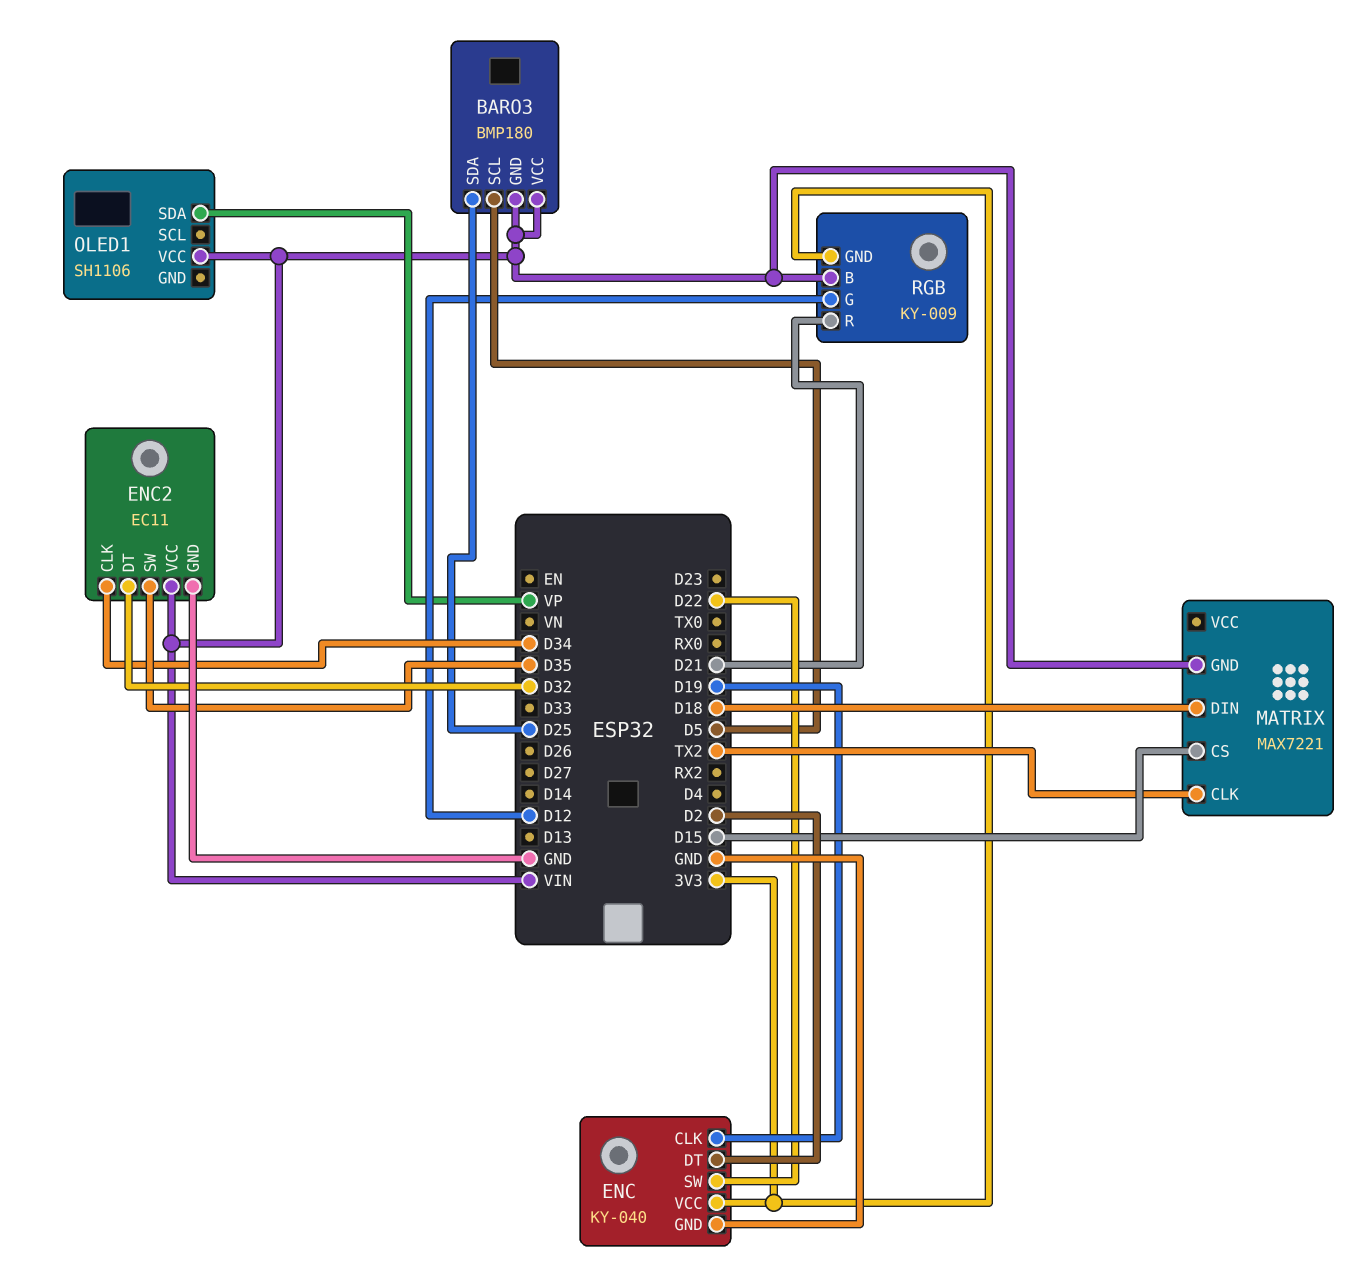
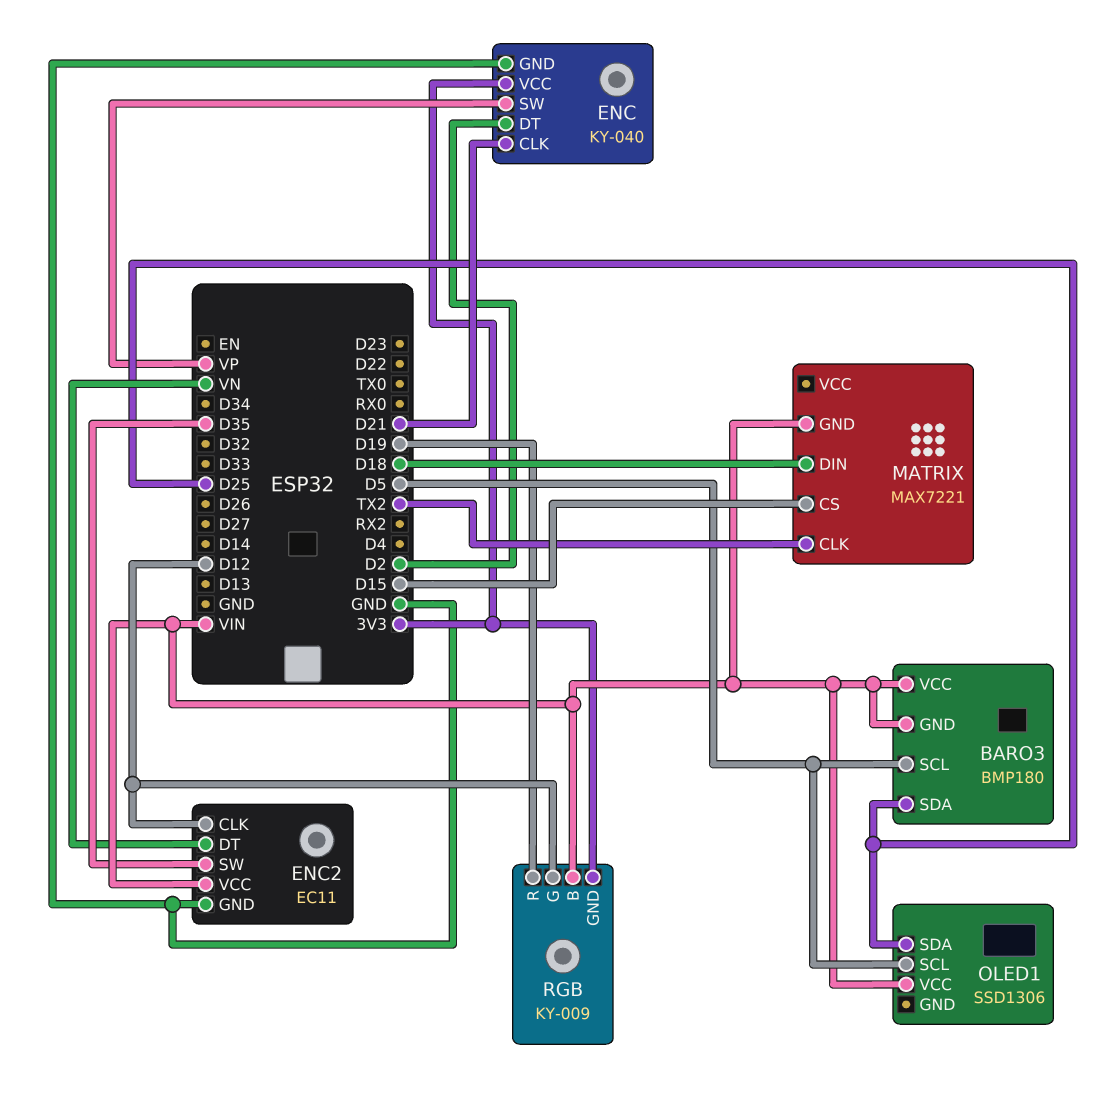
ENC pin CLK: D19 -> D21
ENC pin SW: D22 -> VP
ENC2 pin CLK: D34 -> D12
ENC2 pin DT: D32 -> VN
OLED1: SH1106 -> SSD1306
OLED1 pin SCL: none -> D5
OLED1 pin SDA: VP -> D25
RGB pin R: D21 -> D19

